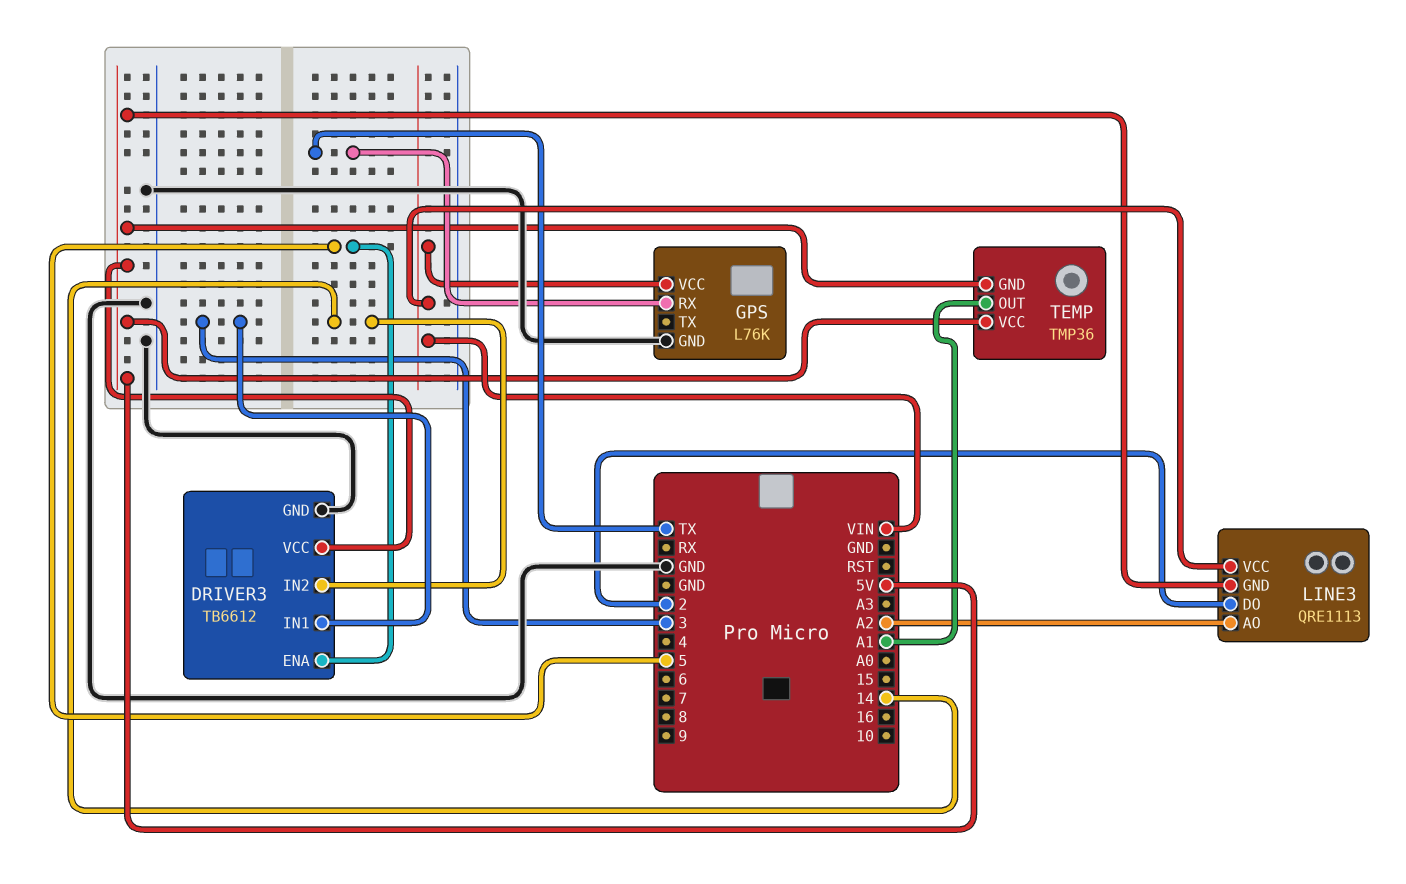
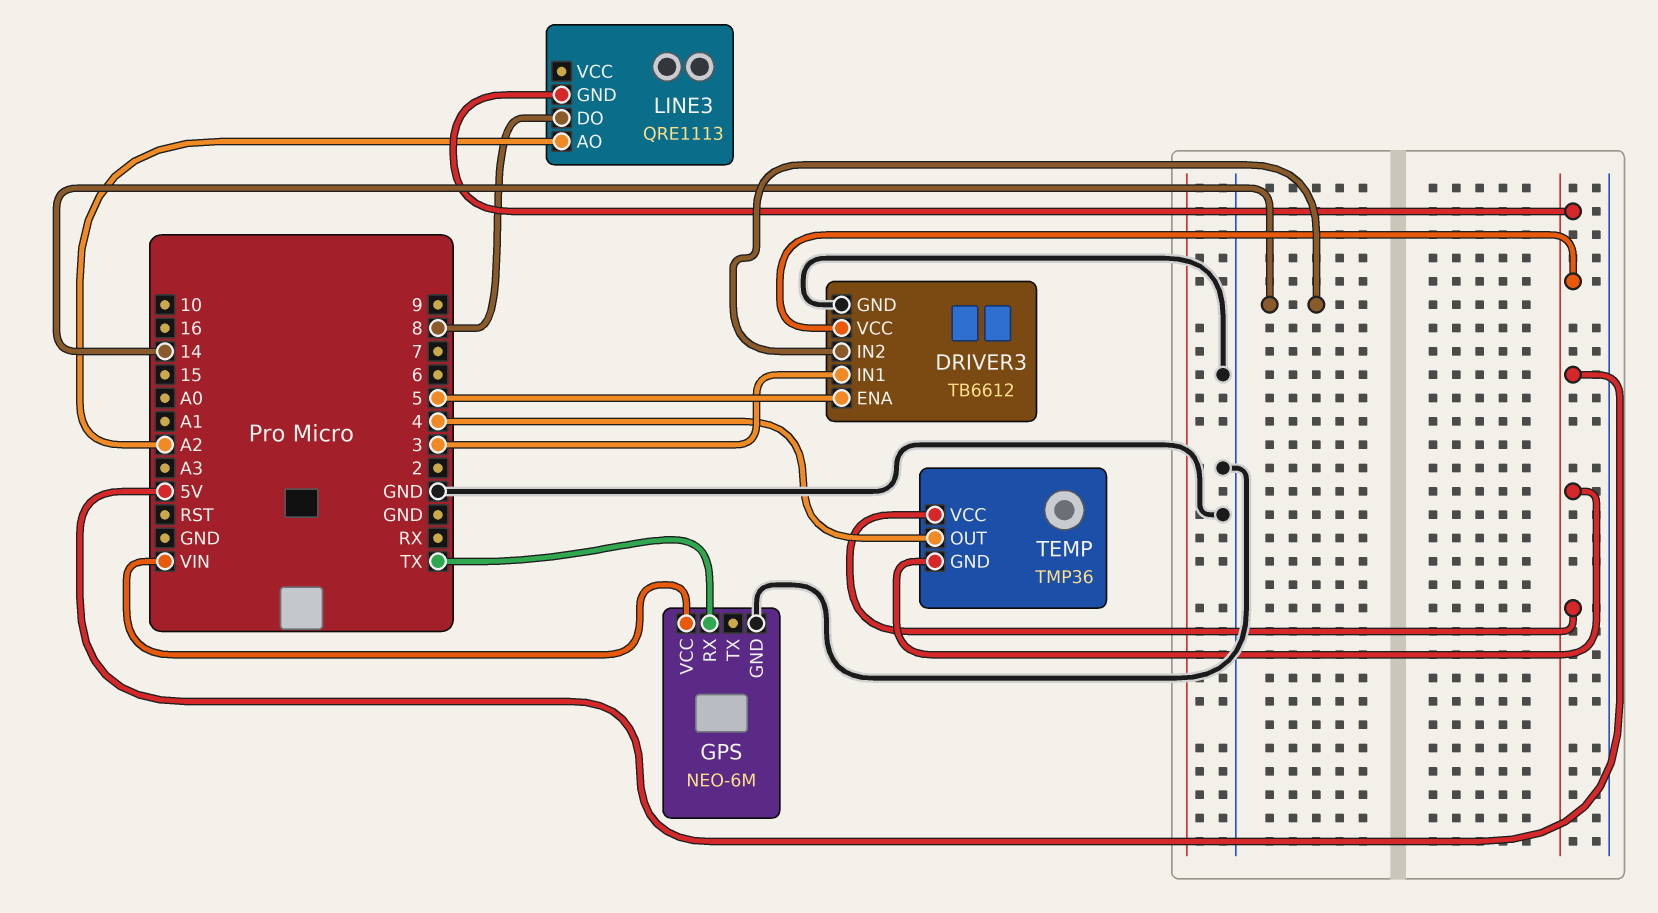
GPS: L76K -> NEO-6M
LINE3 pin DO: 2 -> 8
LINE3 pin VCC: VIN -> none
TEMP pin OUT: A1 -> 4

